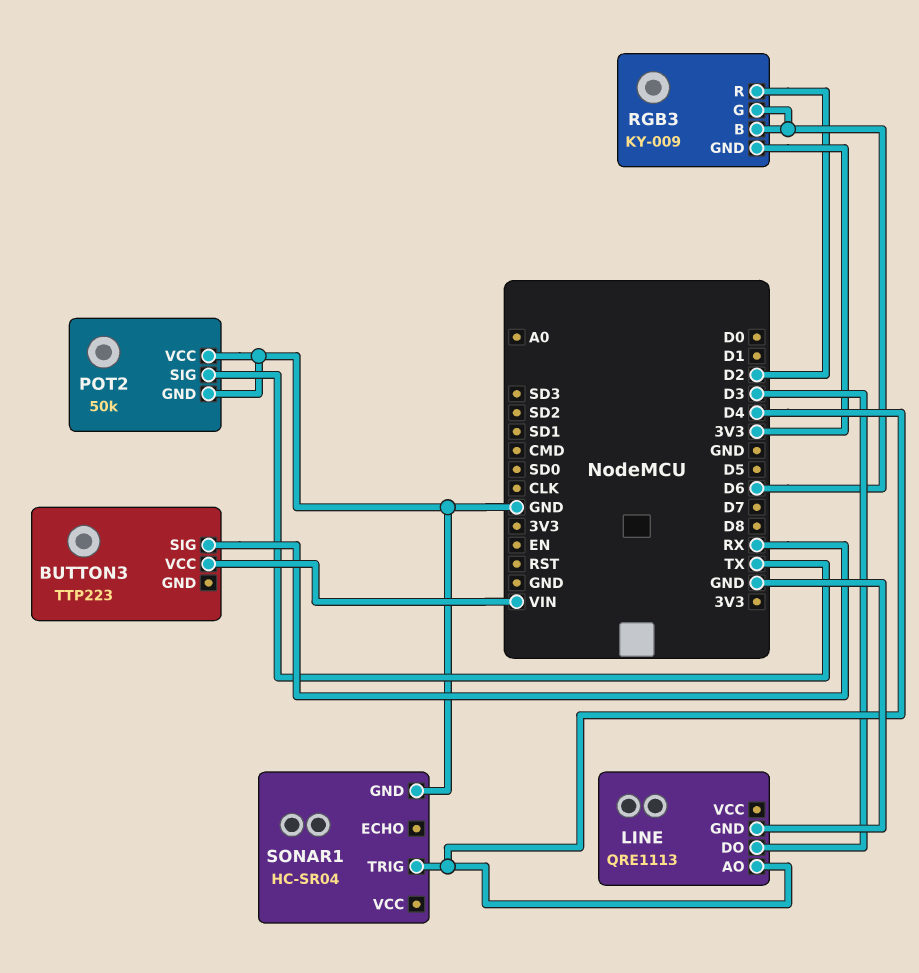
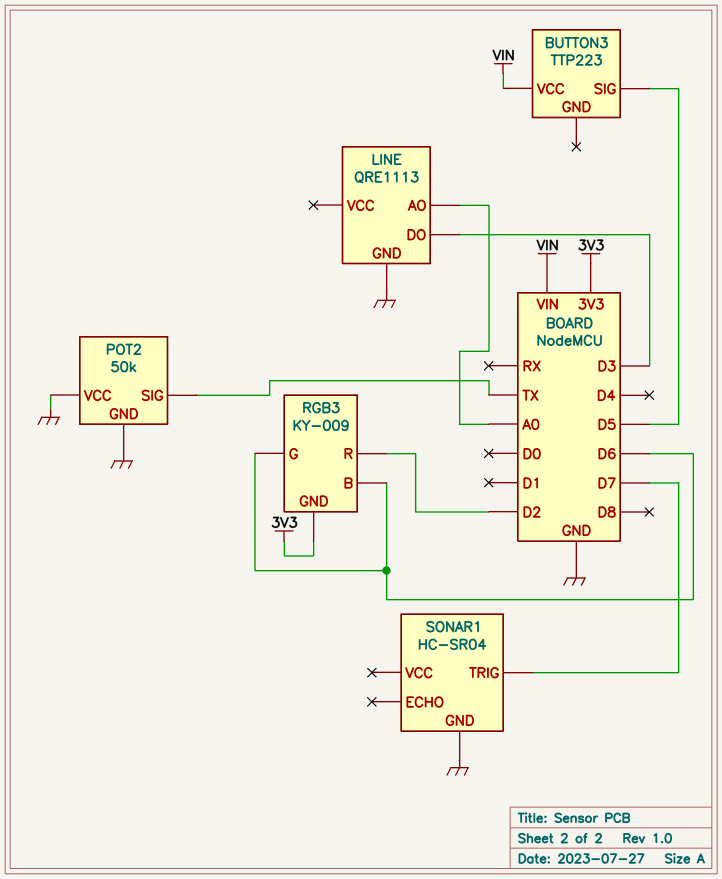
BUTTON3 pin SIG: RX -> D5
LINE pin AO: D4 -> A0
SONAR1 pin TRIG: D4 -> D7

